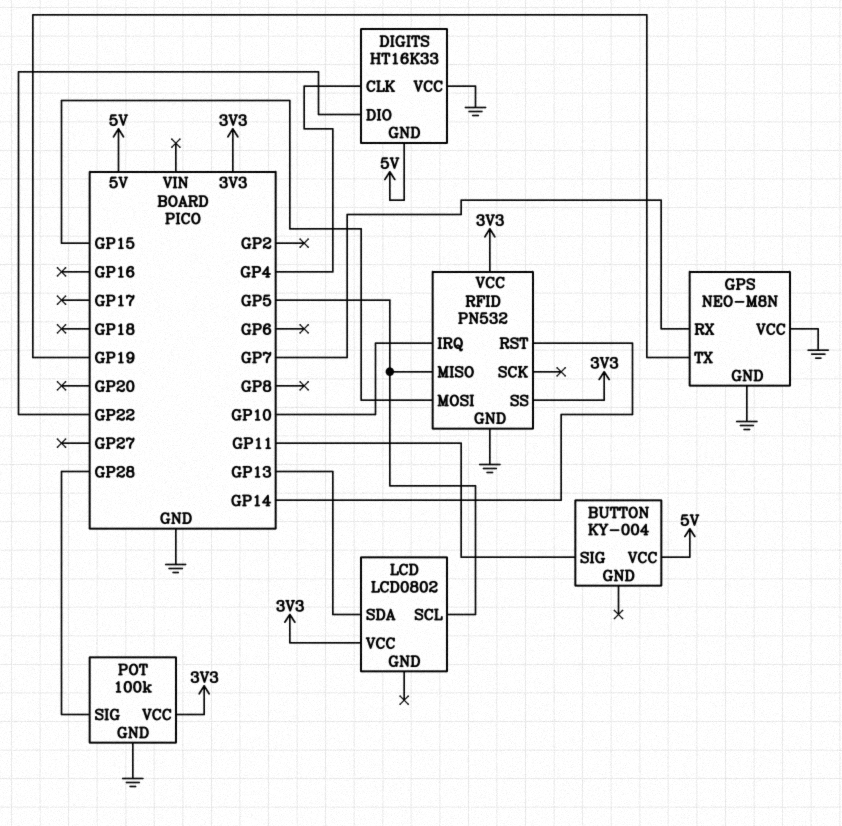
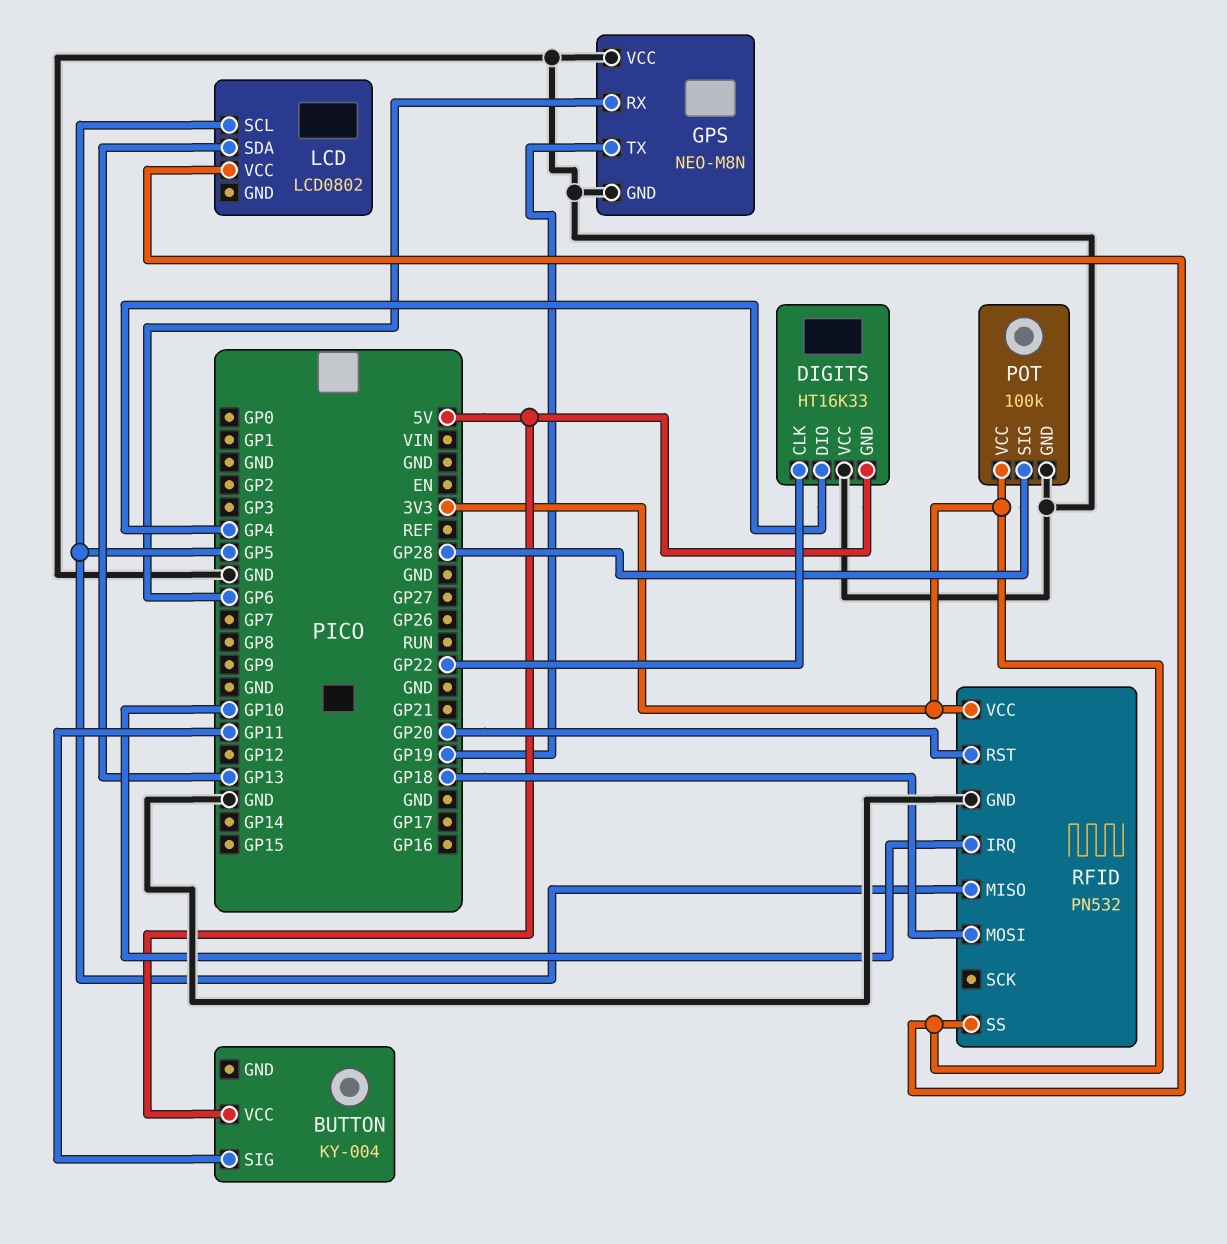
DIGITS pin CLK: GP4 -> GP22
DIGITS pin DIO: GP22 -> GP4
GPS pin RX: GP7 -> GP6
RFID pin MOSI: GP15 -> GP18
RFID pin RST: GP14 -> GP20

